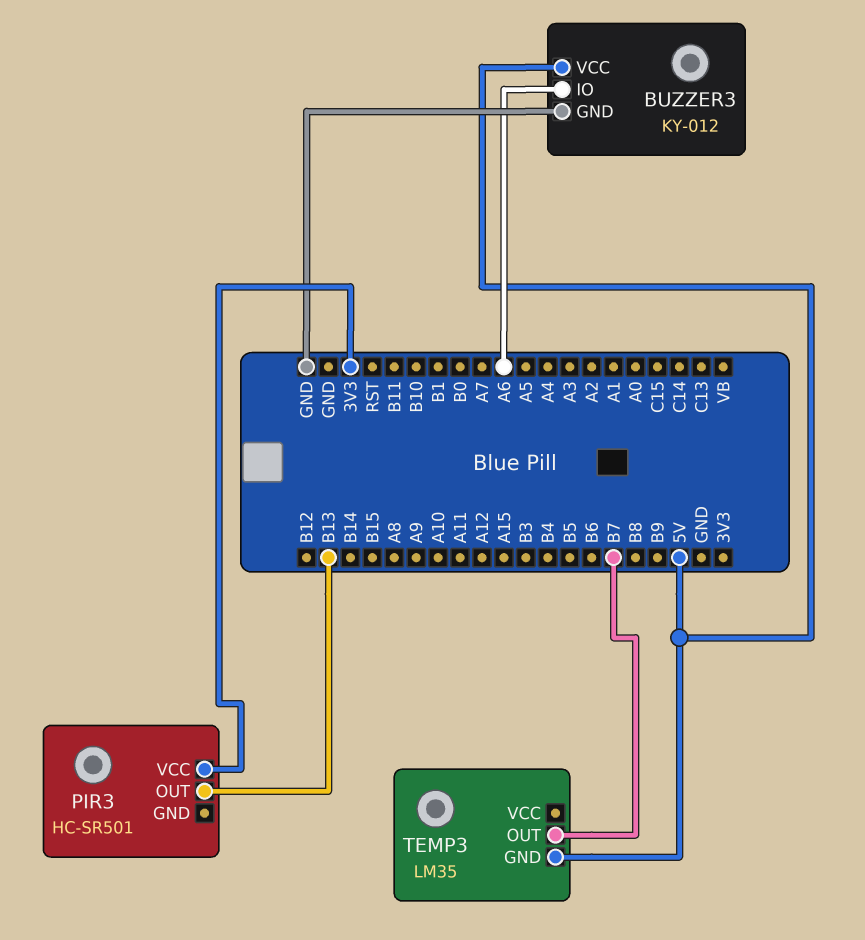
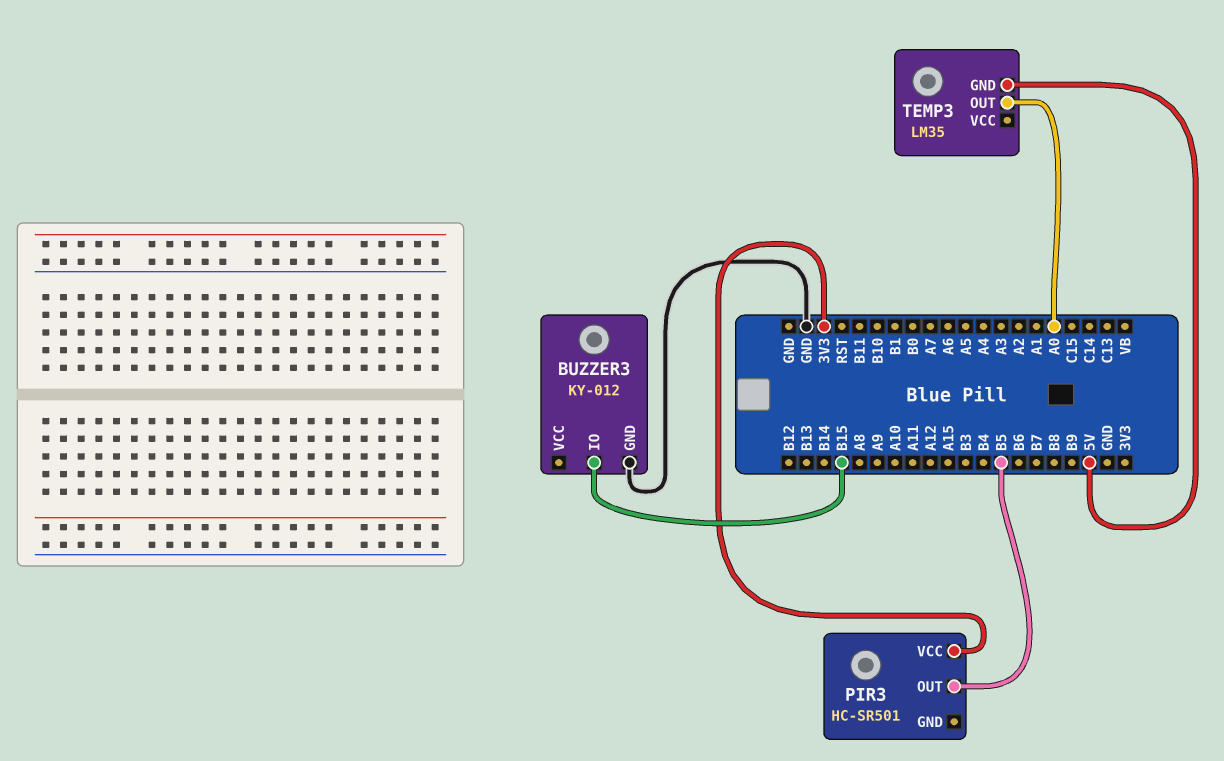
BUZZER3 pin IO: A6 -> B15
BUZZER3 pin VCC: 5V -> none
PIR3 pin OUT: B13 -> B5
TEMP3 pin OUT: B7 -> A0

